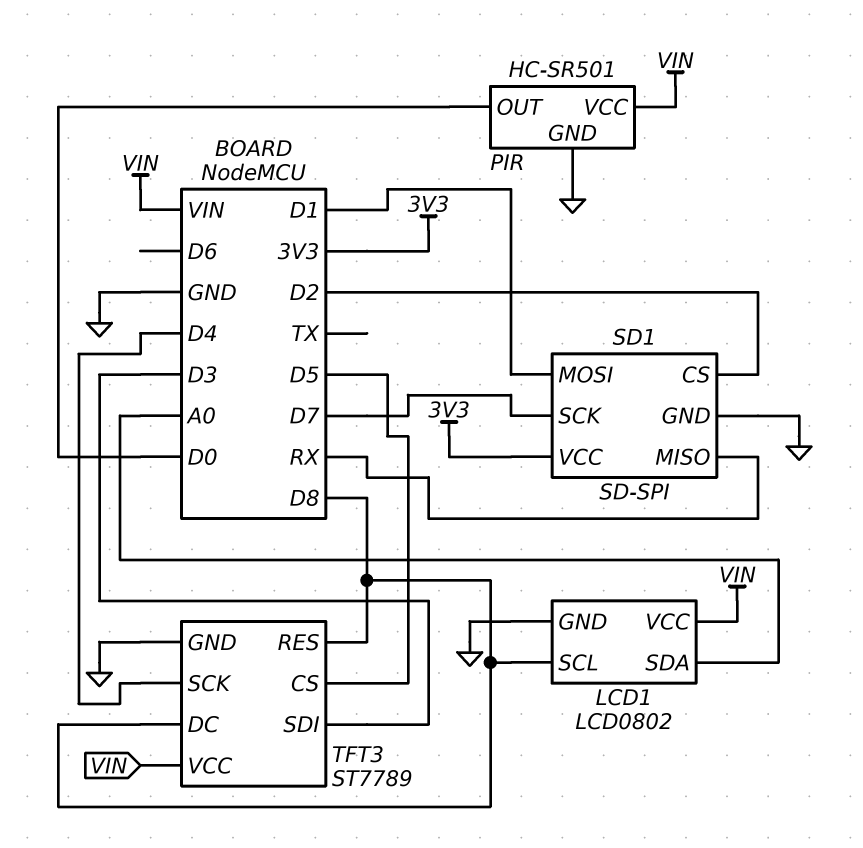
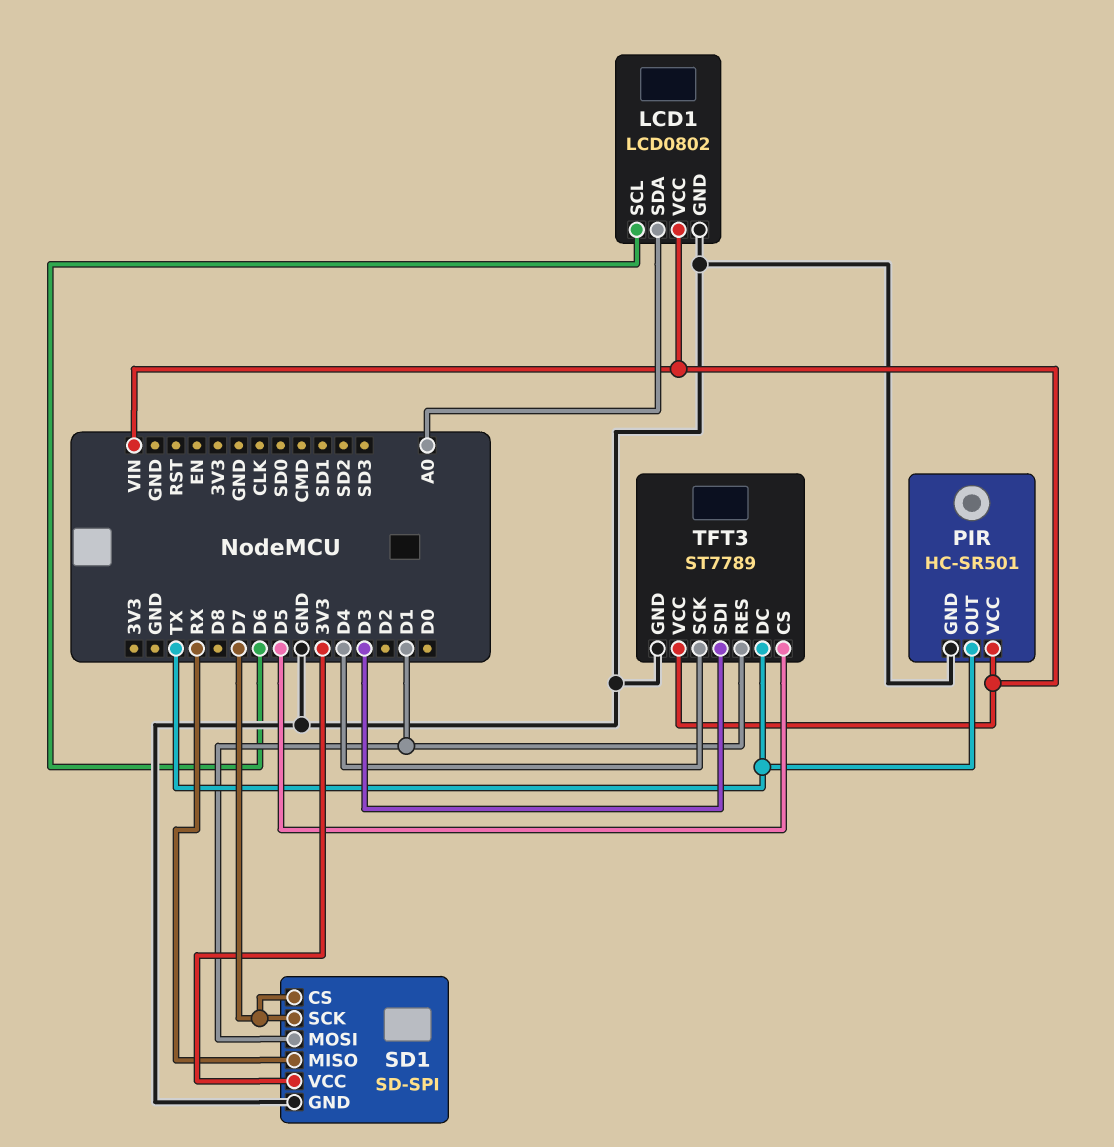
LCD1 pin SCL: D8 -> D6
PIR pin OUT: D0 -> TX
SD1 pin CS: D2 -> D7
TFT3 pin DC: D8 -> TX
TFT3 pin RES: D8 -> D1

